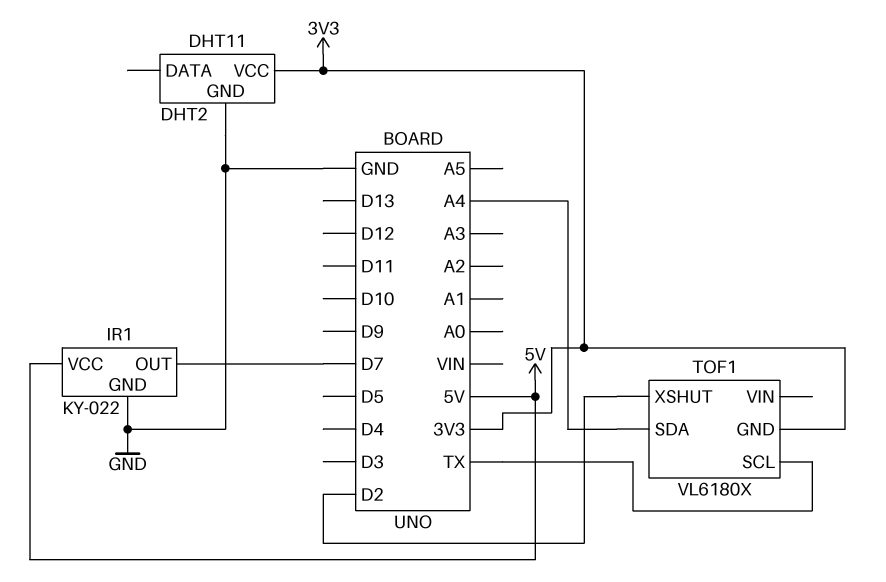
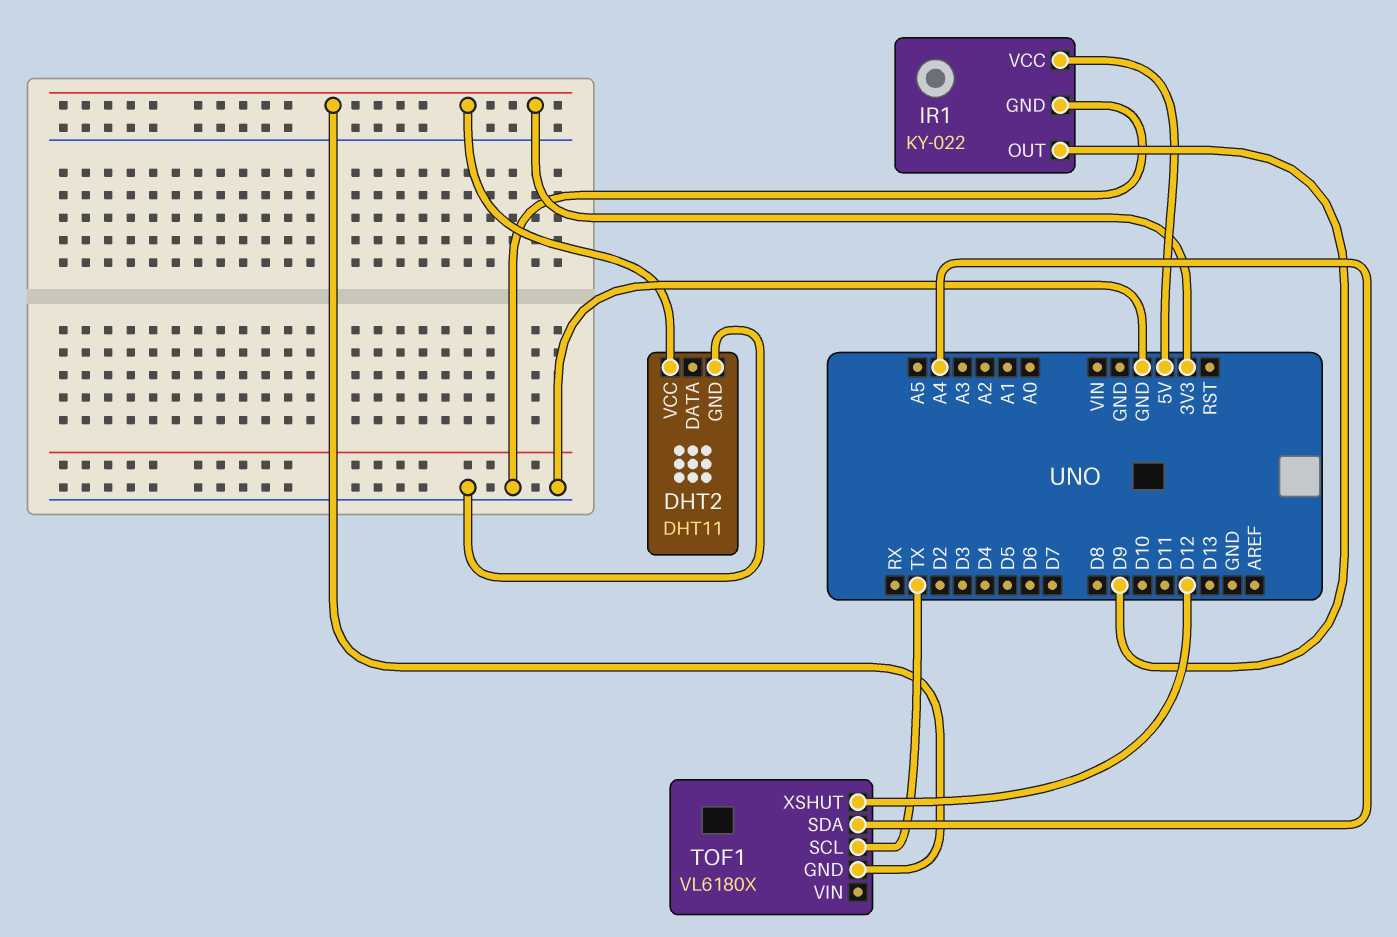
IR1 pin OUT: D7 -> D9
TOF1 pin XSHUT: D2 -> D12

